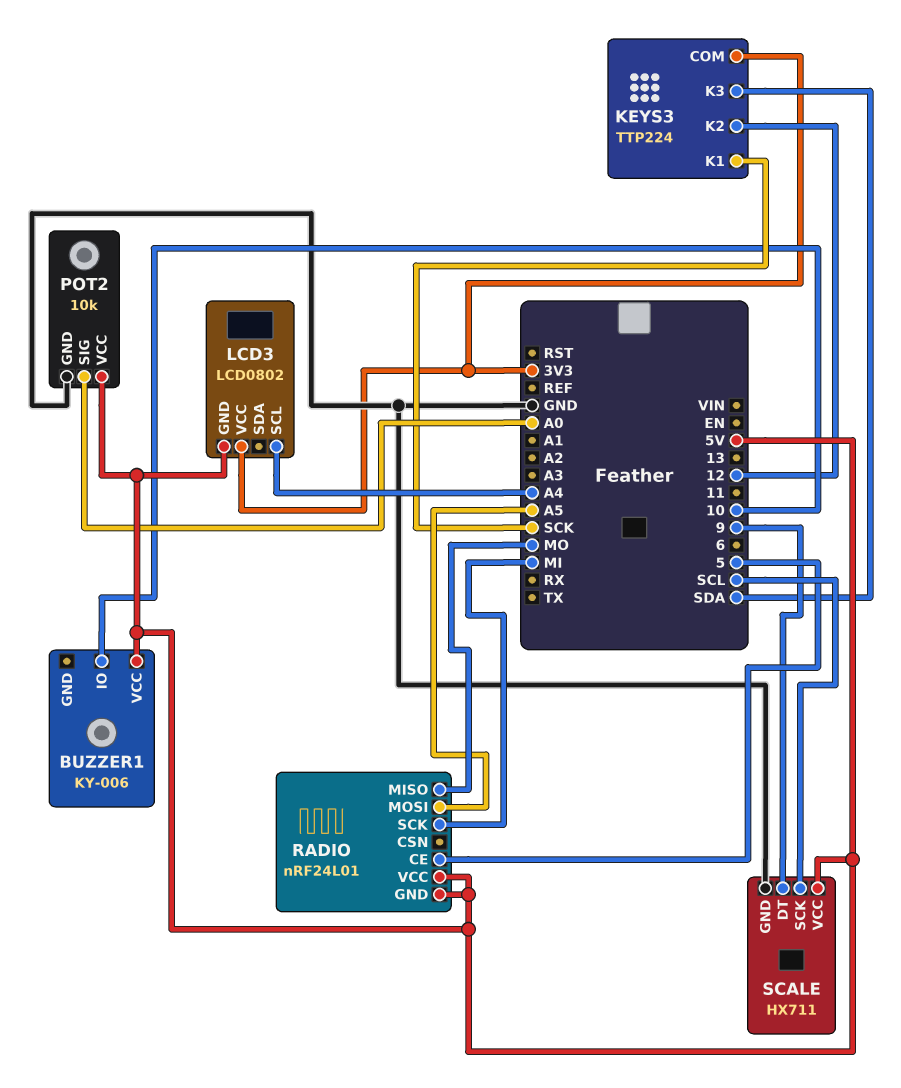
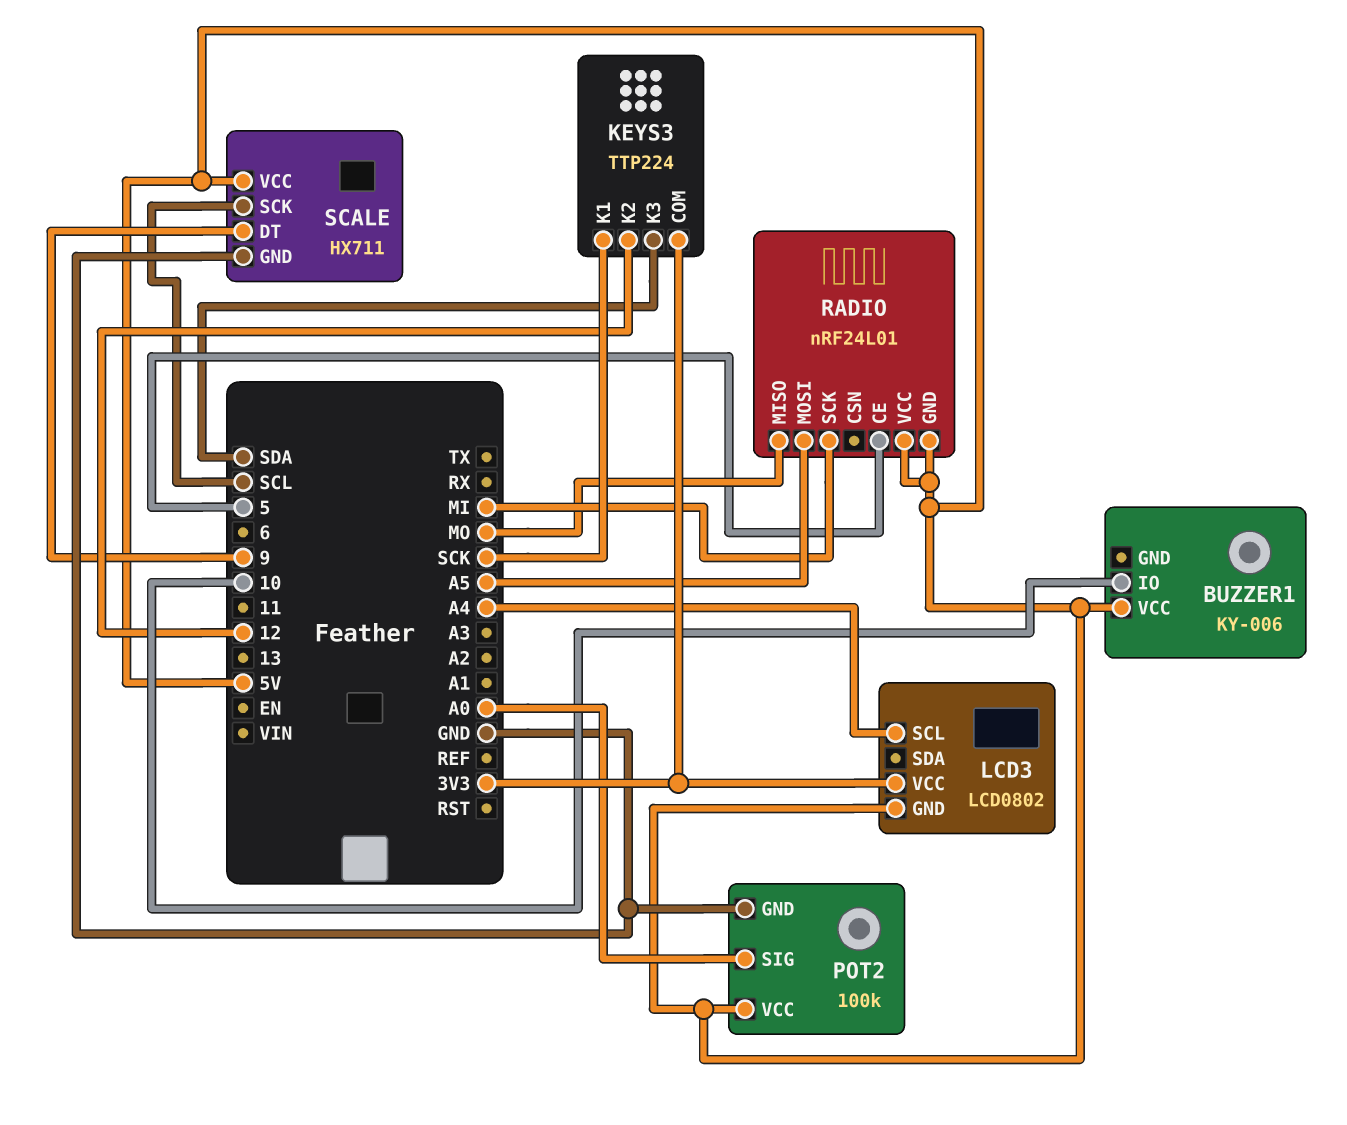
POT2: 10k -> 100k

